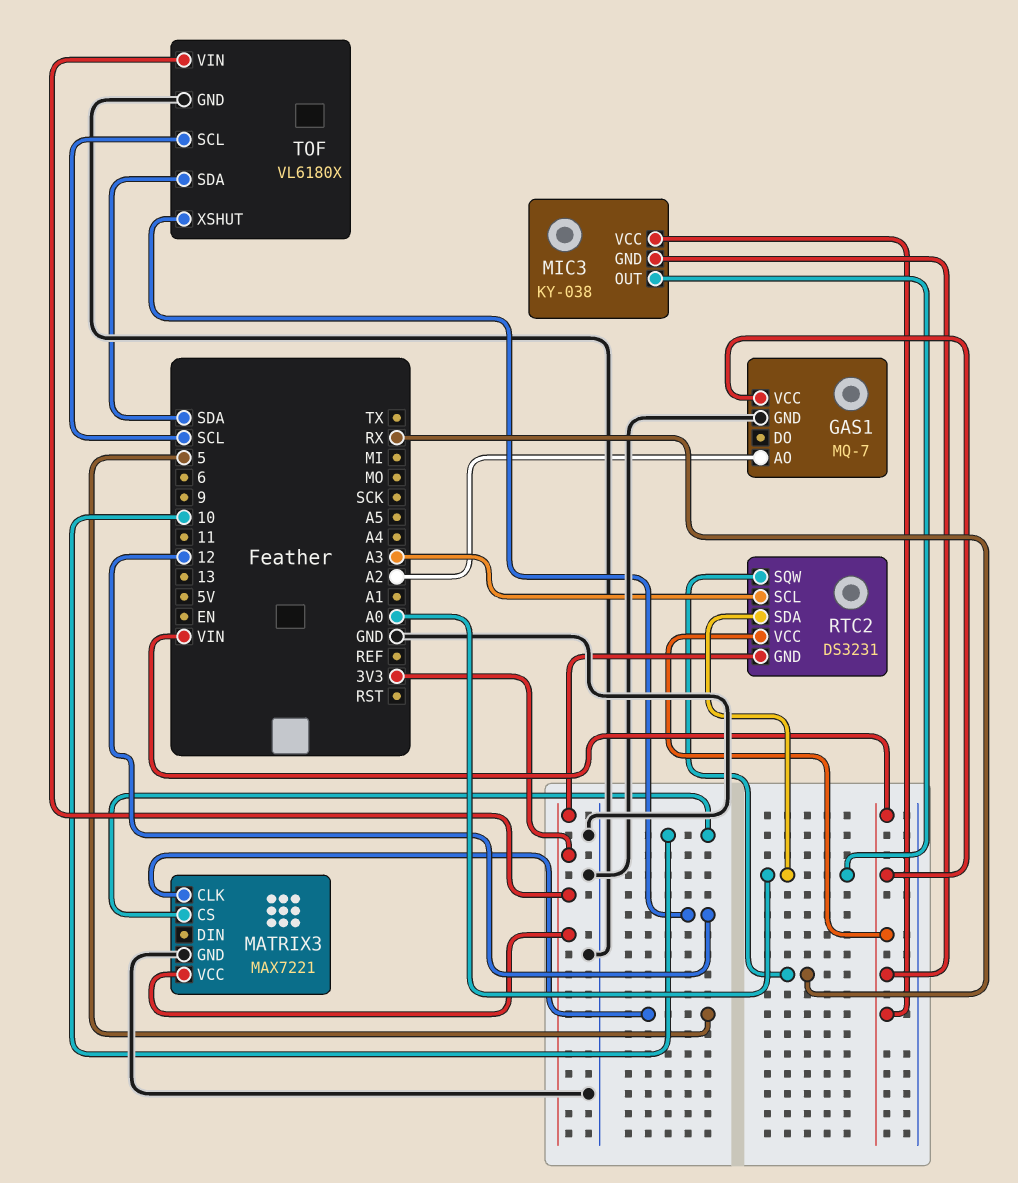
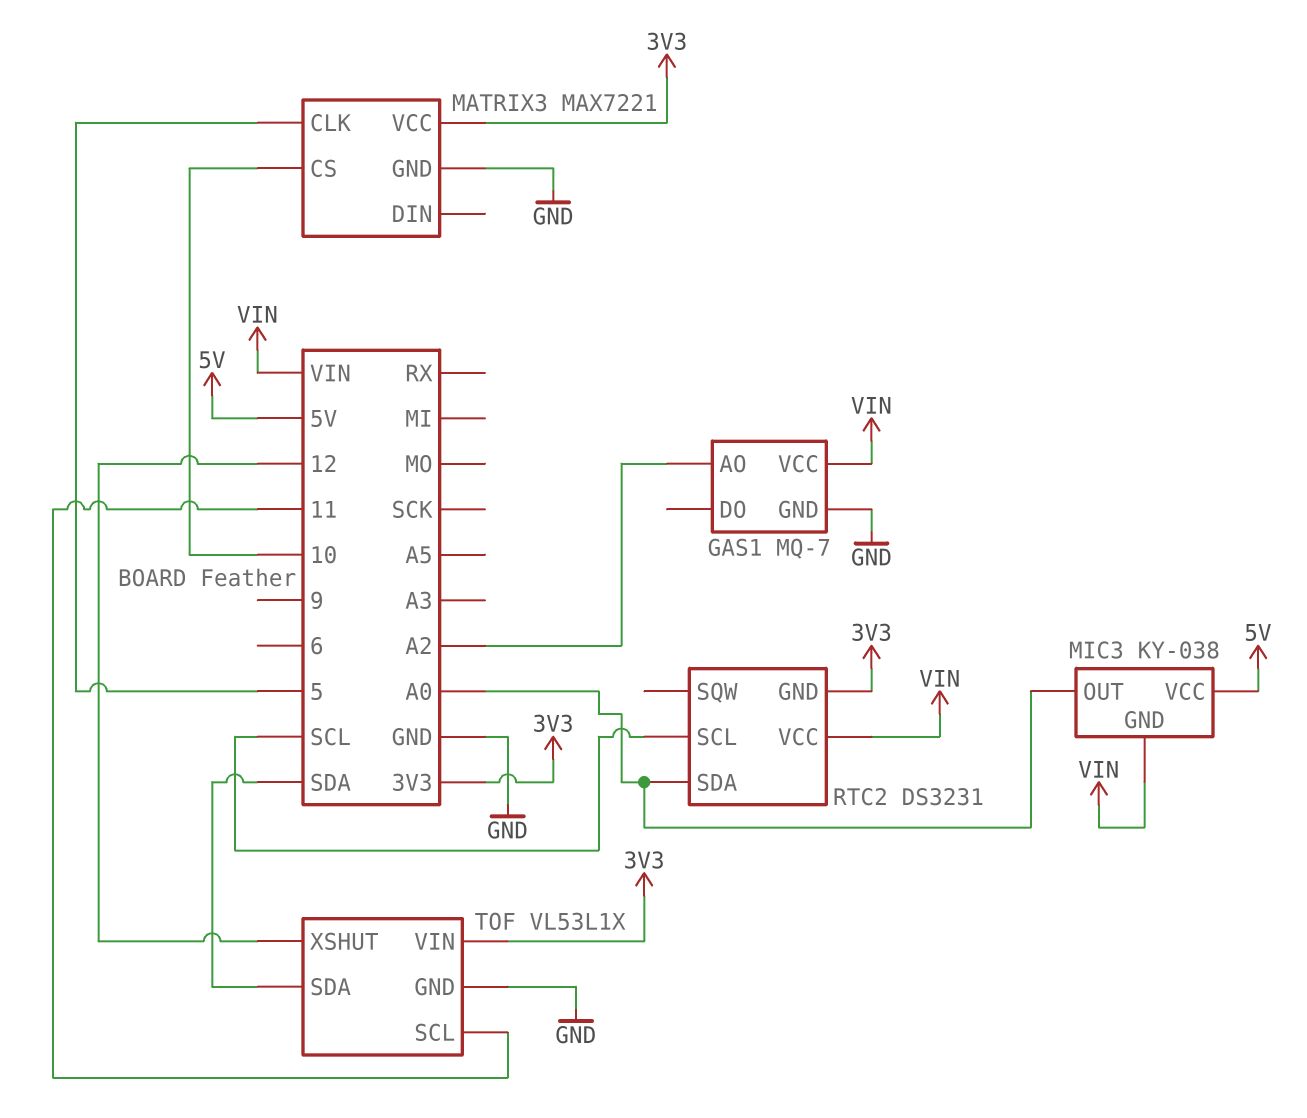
MIC3 pin VCC: VIN -> 5V
RTC2 pin SCL: A3 -> SCL
RTC2 pin SQW: RX -> none
TOF: VL6180X -> VL53L1X
TOF pin SCL: SCL -> 11

